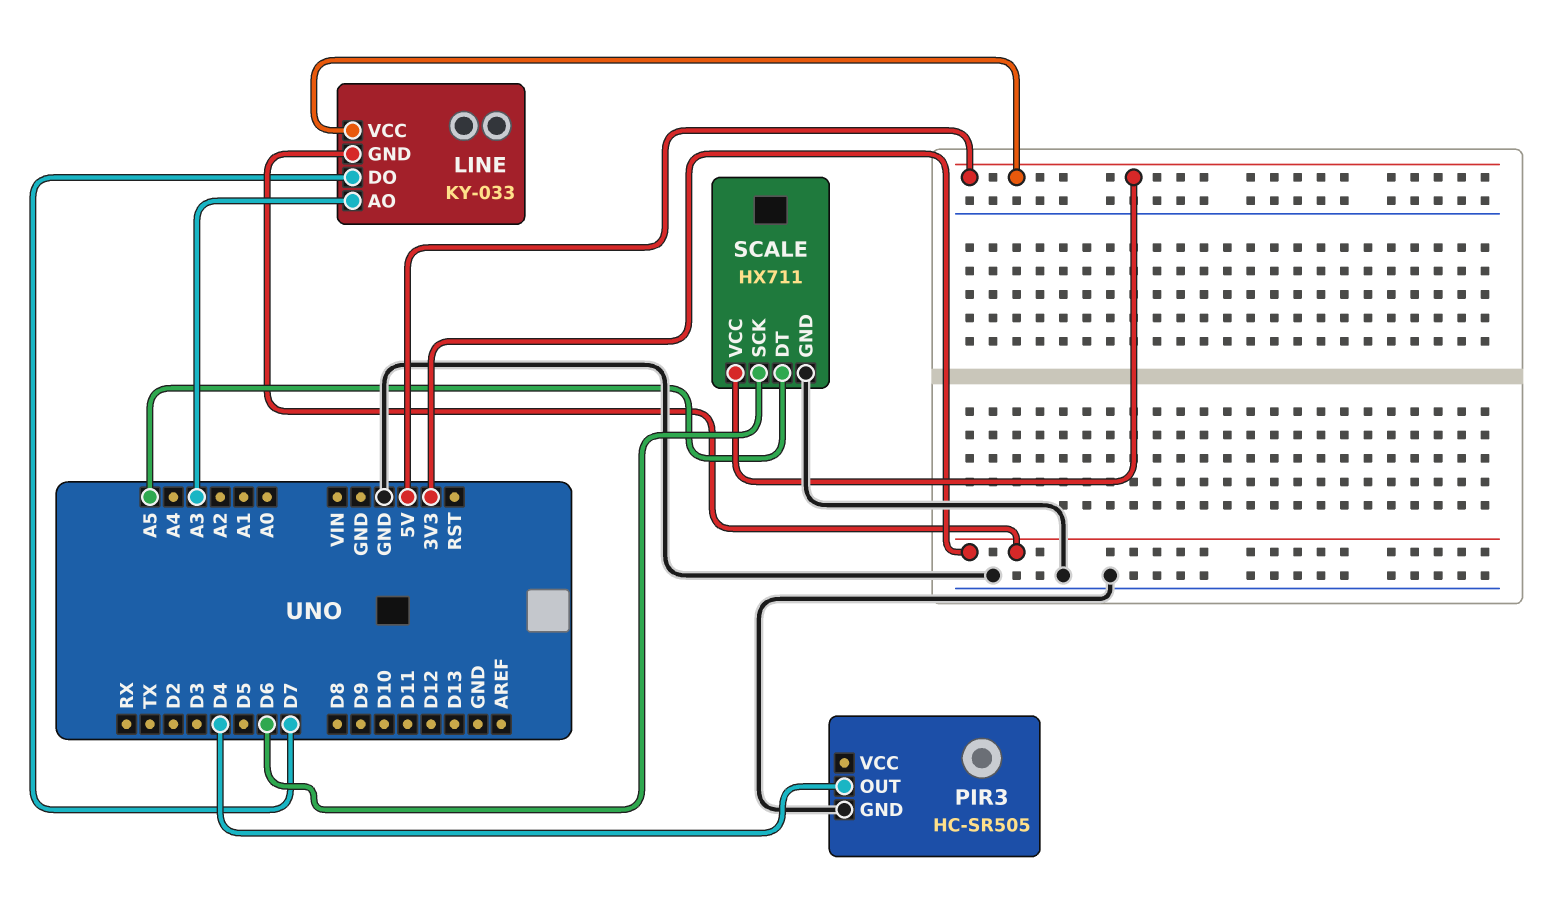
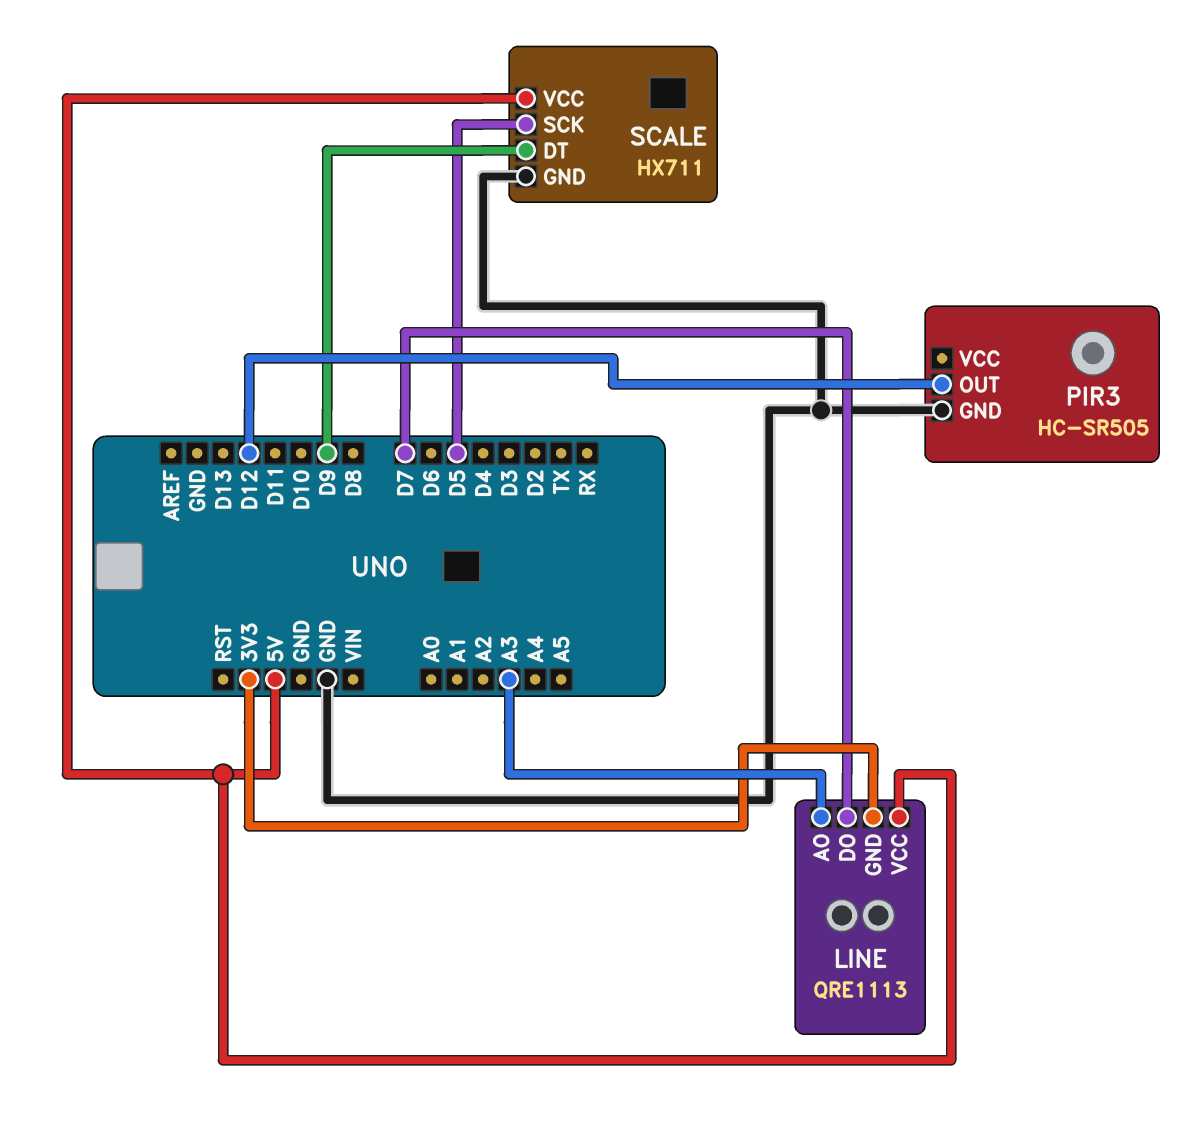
LINE: KY-033 -> QRE1113
PIR3 pin OUT: D4 -> D12
SCALE pin DT: A5 -> D9
SCALE pin SCK: D6 -> D5

